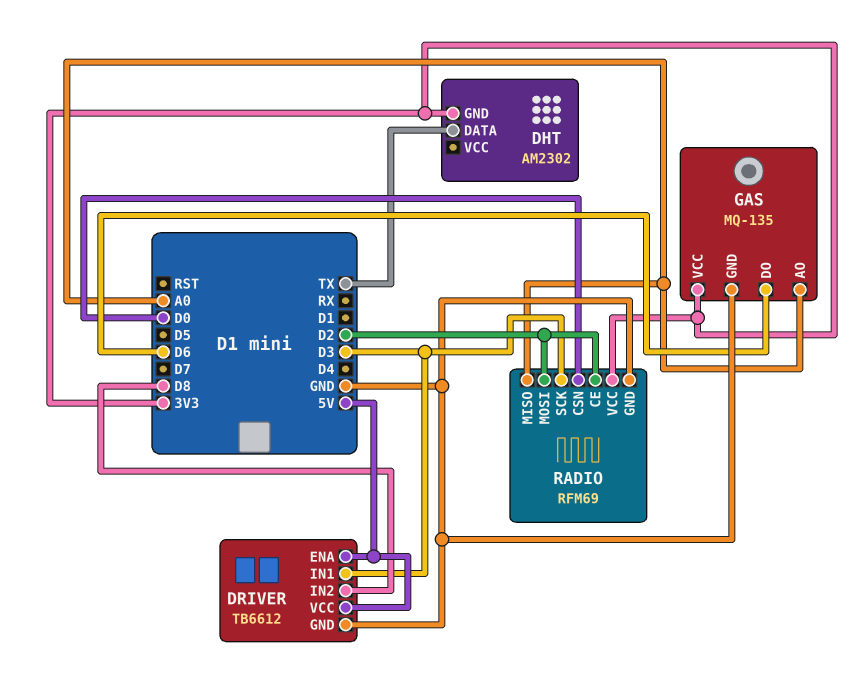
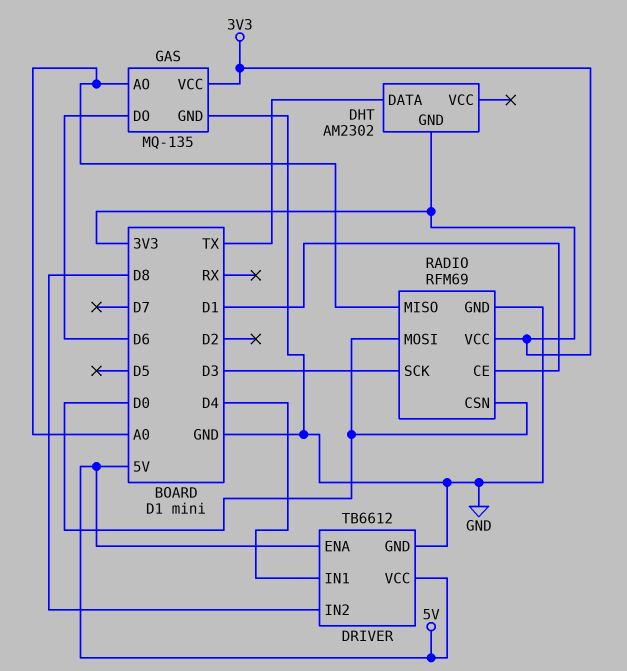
DRIVER pin IN1: D3 -> D4
RADIO pin CE: D2 -> D1
RADIO pin MOSI: D2 -> D0

